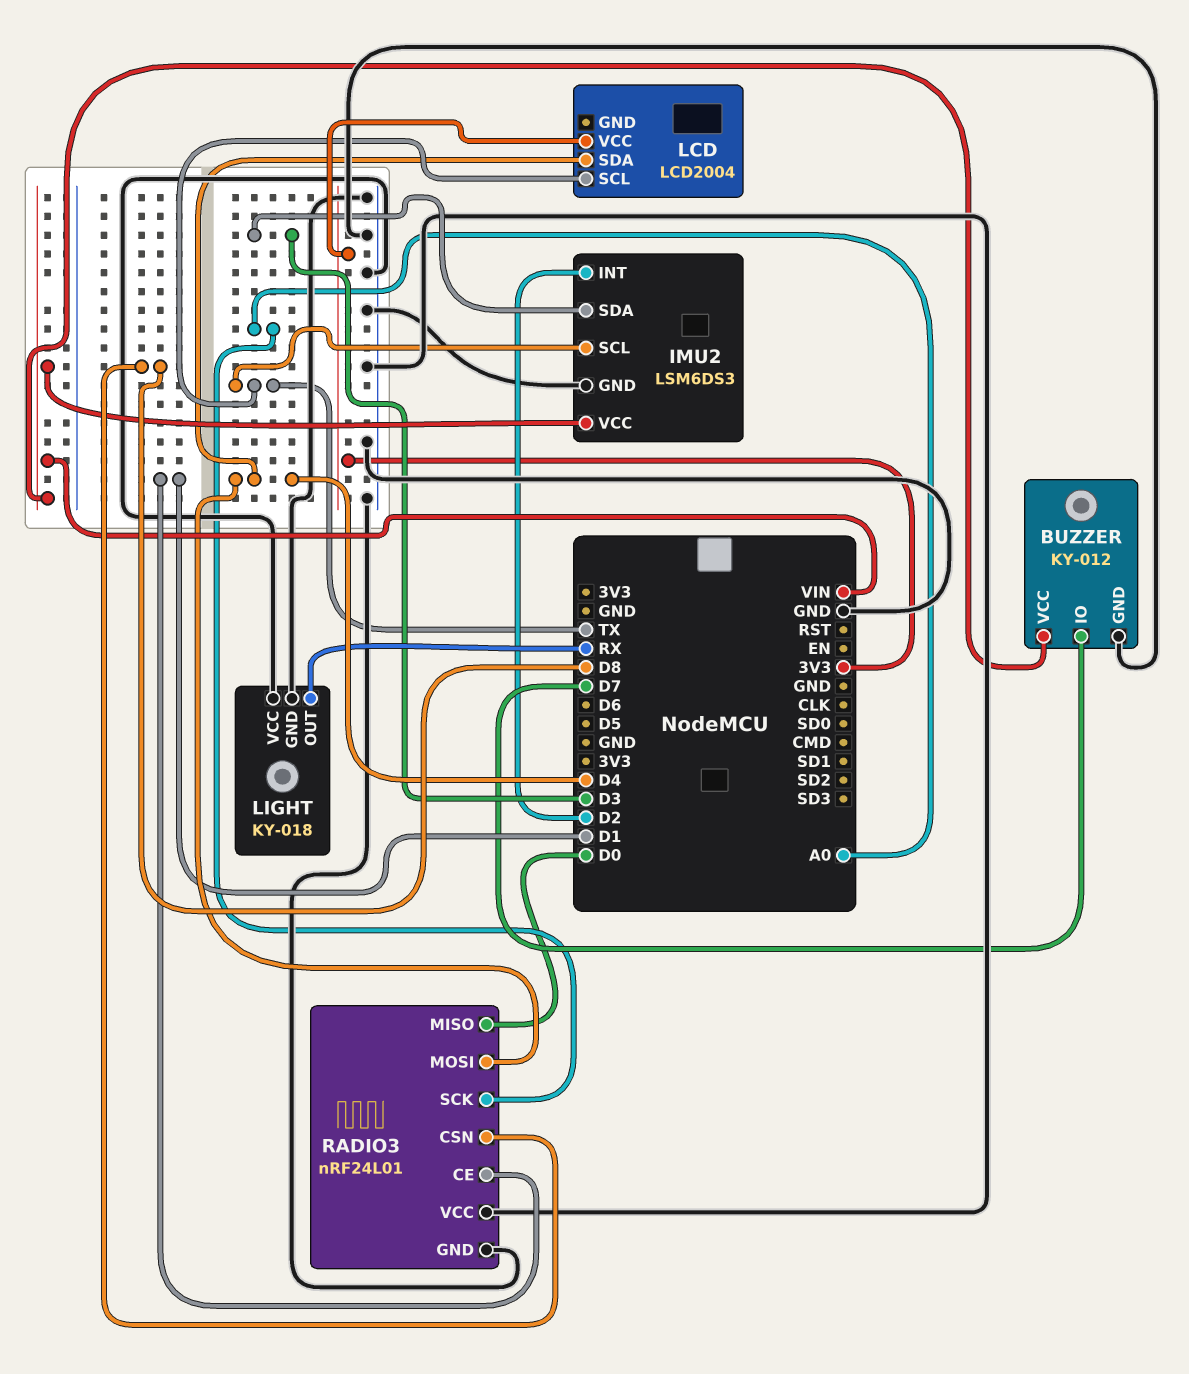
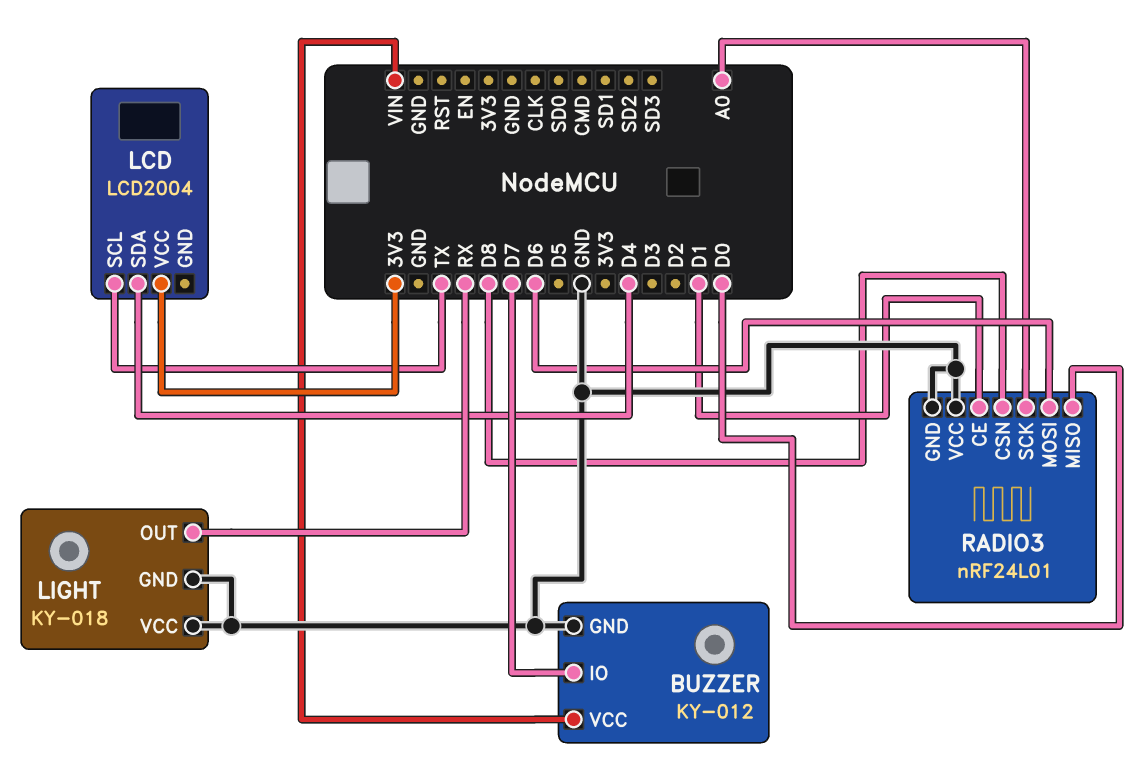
IMU2: LSM6DS3 -> none
IMU2 pin GND: GND -> none
IMU2 pin INT: D2 -> none
IMU2 pin SCL: TX -> none
IMU2 pin SDA: D3 -> none
IMU2 pin VCC: VIN -> none
RADIO3 pin MOSI: D4 -> D6

